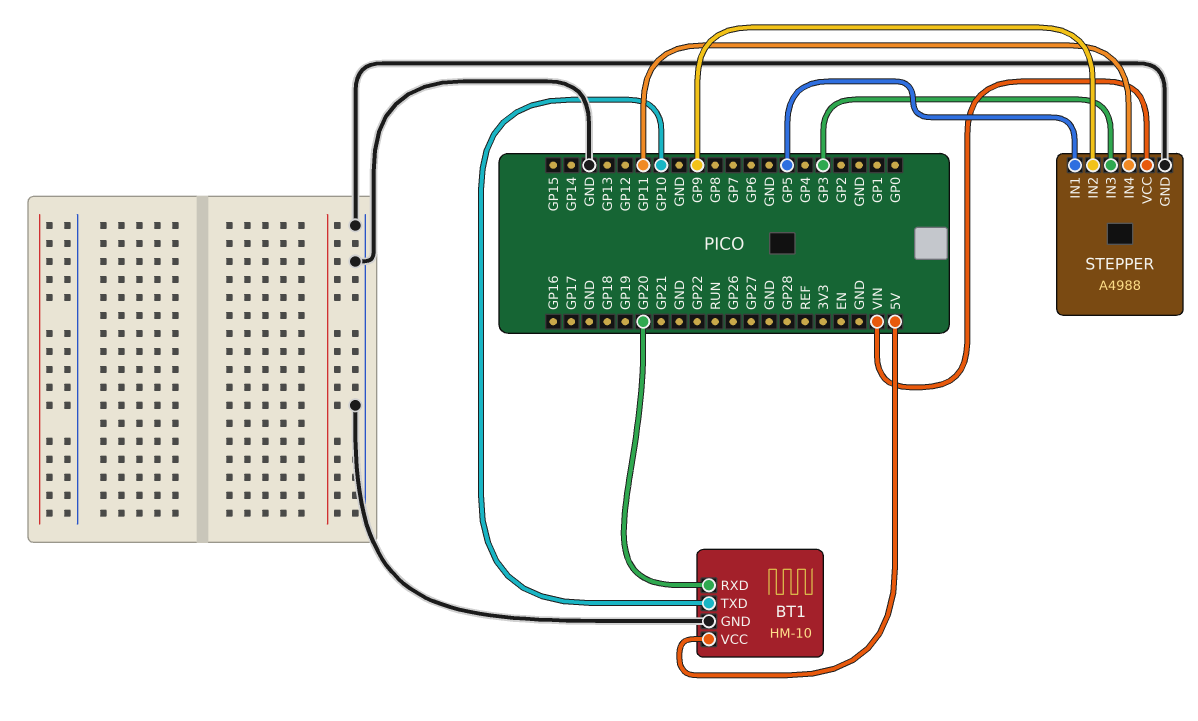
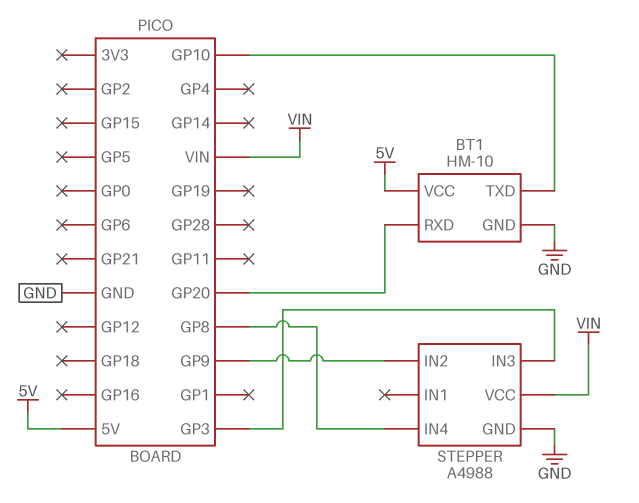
STEPPER pin IN1: GP5 -> none
STEPPER pin IN4: GP11 -> GP8

